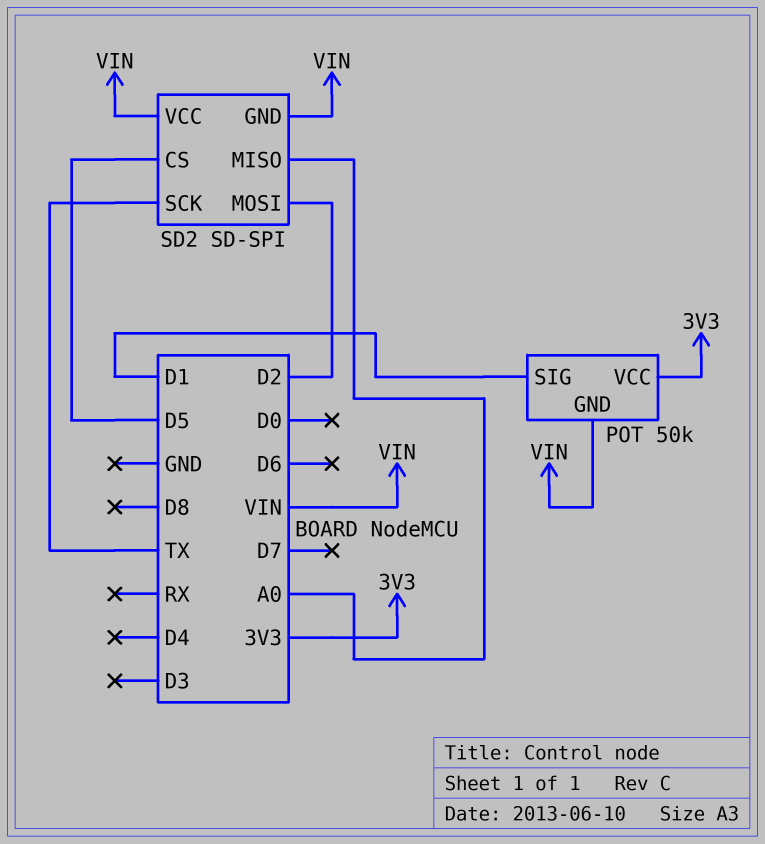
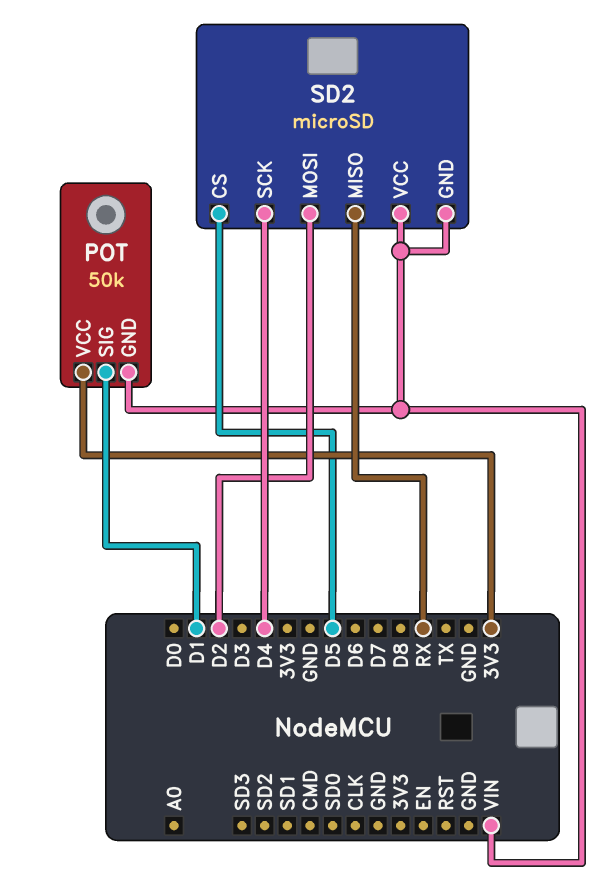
SD2: SD-SPI -> microSD
SD2 pin MISO: A0 -> RX
SD2 pin SCK: TX -> D4

